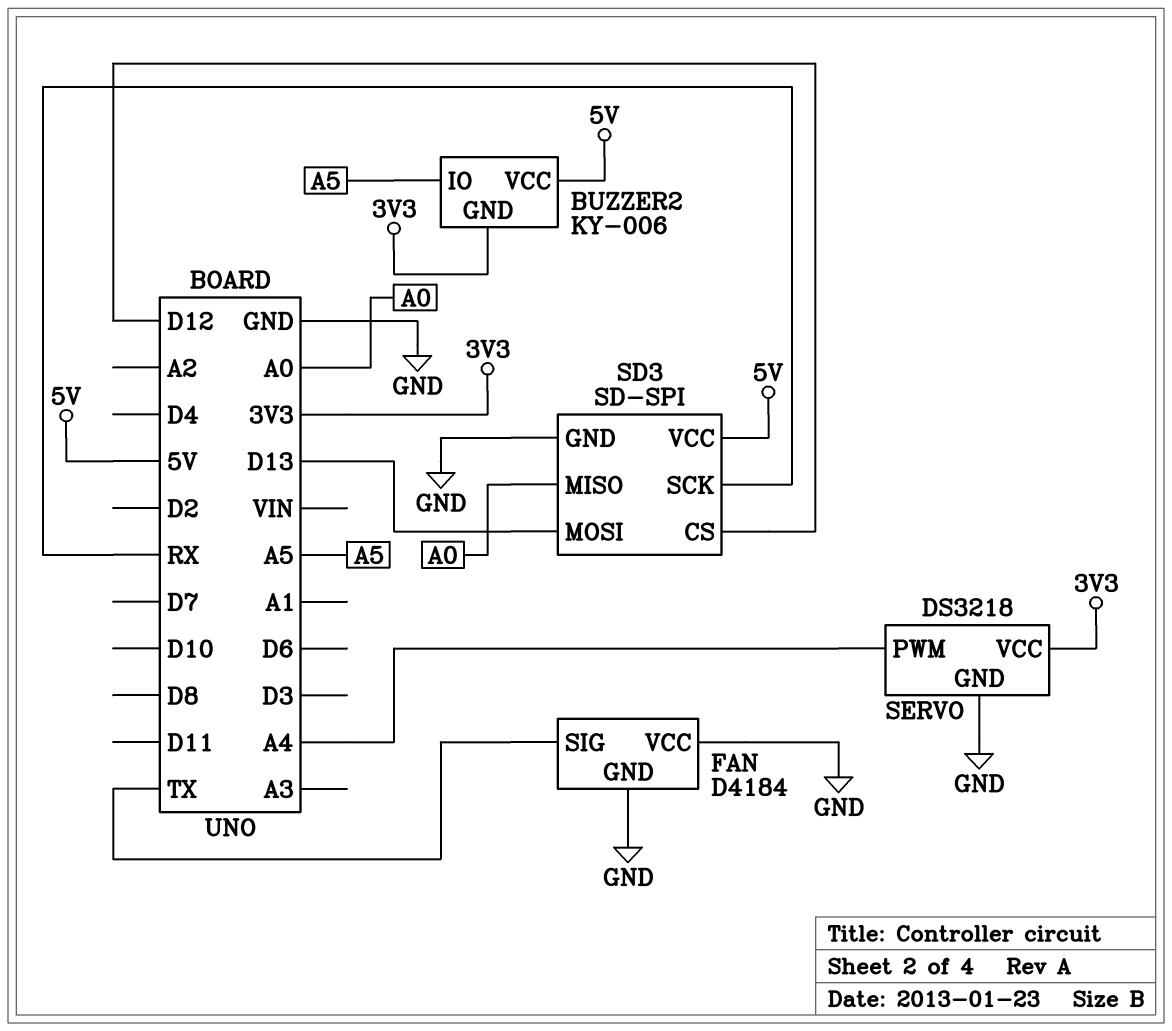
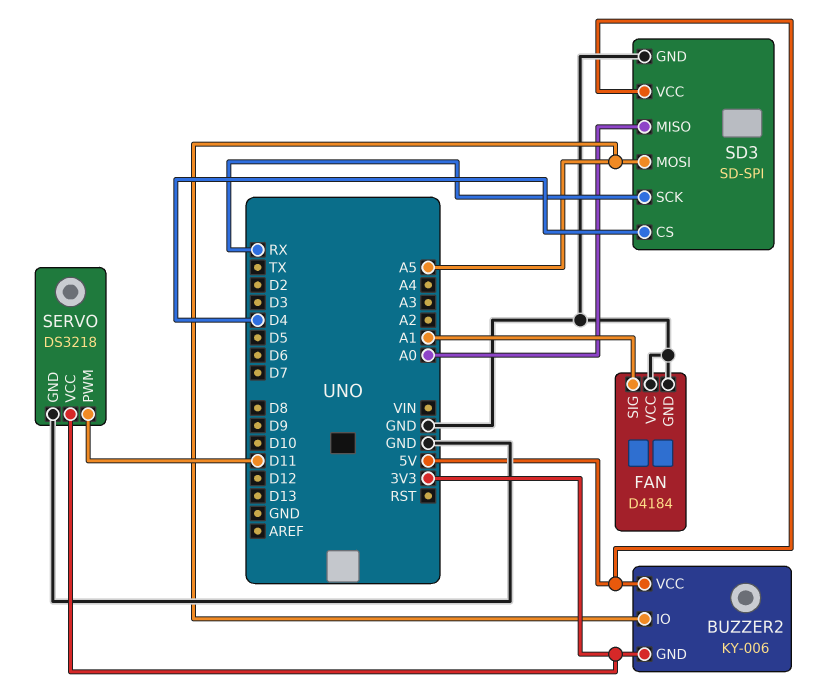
FAN pin SIG: TX -> A1
SD3 pin CS: D12 -> D4
SD3 pin MOSI: D13 -> A5
SERVO pin PWM: A4 -> D11

